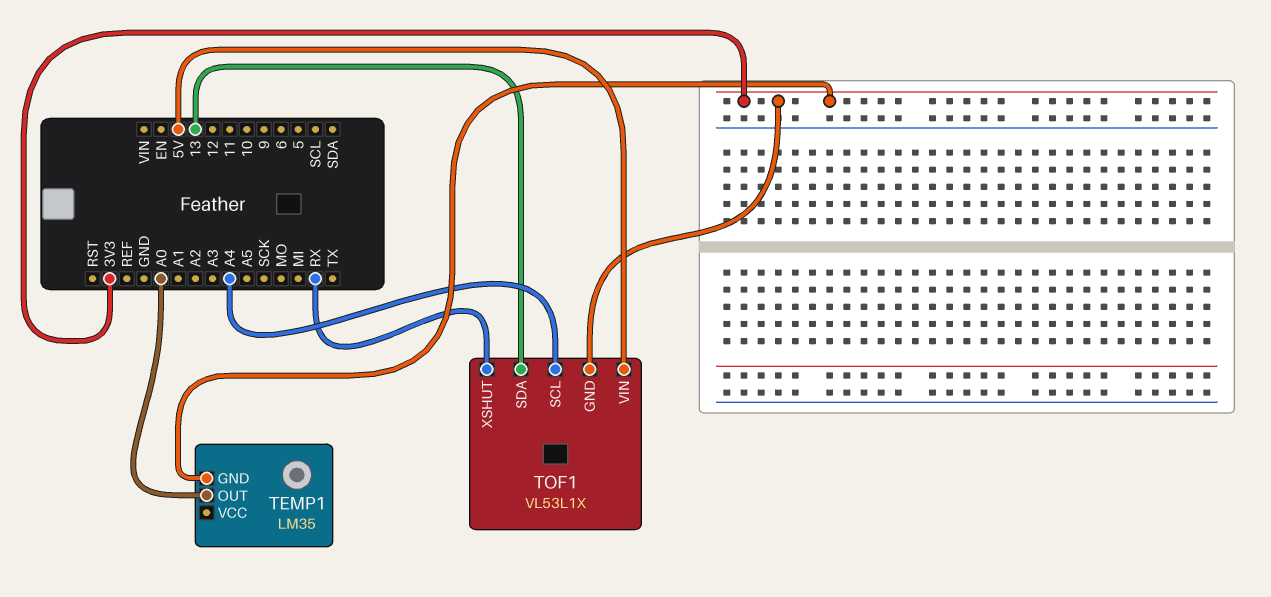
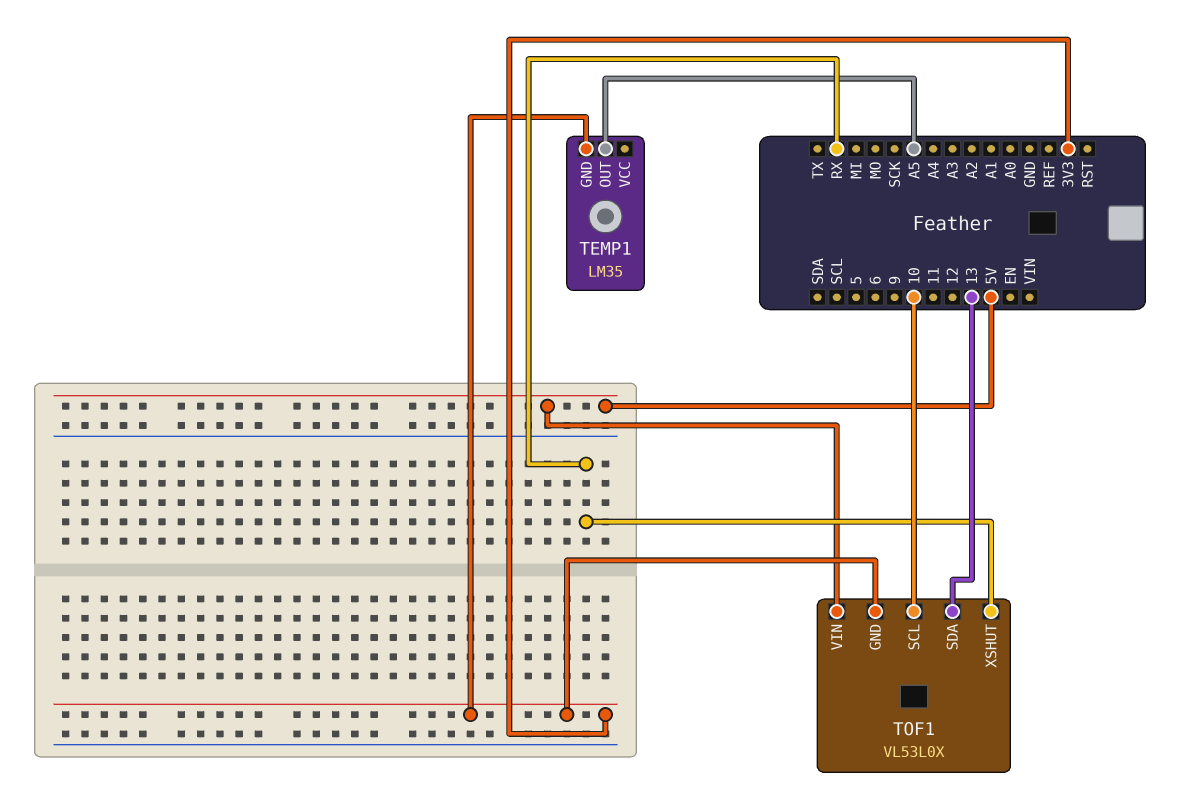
TEMP1 pin OUT: A0 -> A5
TOF1: VL53L1X -> VL53L0X
TOF1 pin SCL: A4 -> 10

